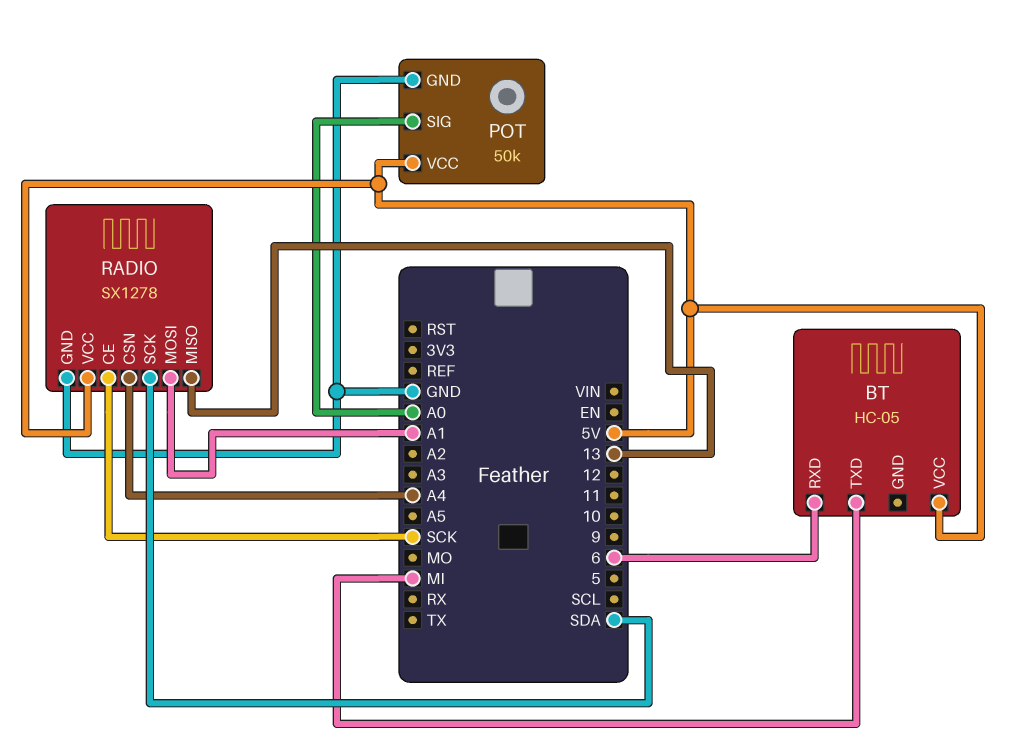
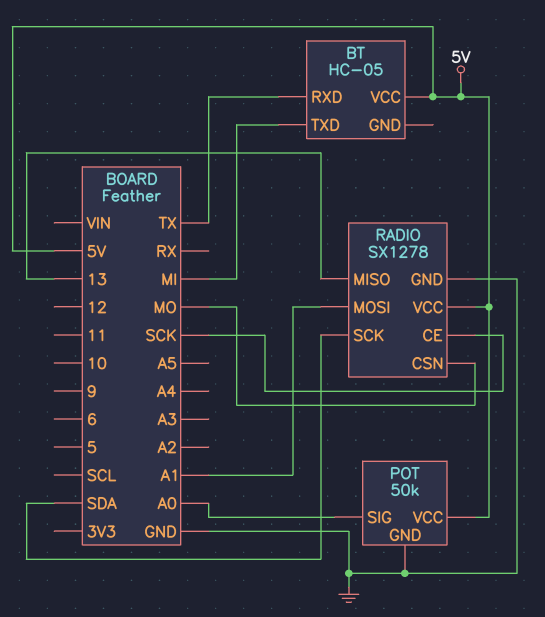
BT pin RXD: 6 -> TX
RADIO pin CSN: A4 -> MO

